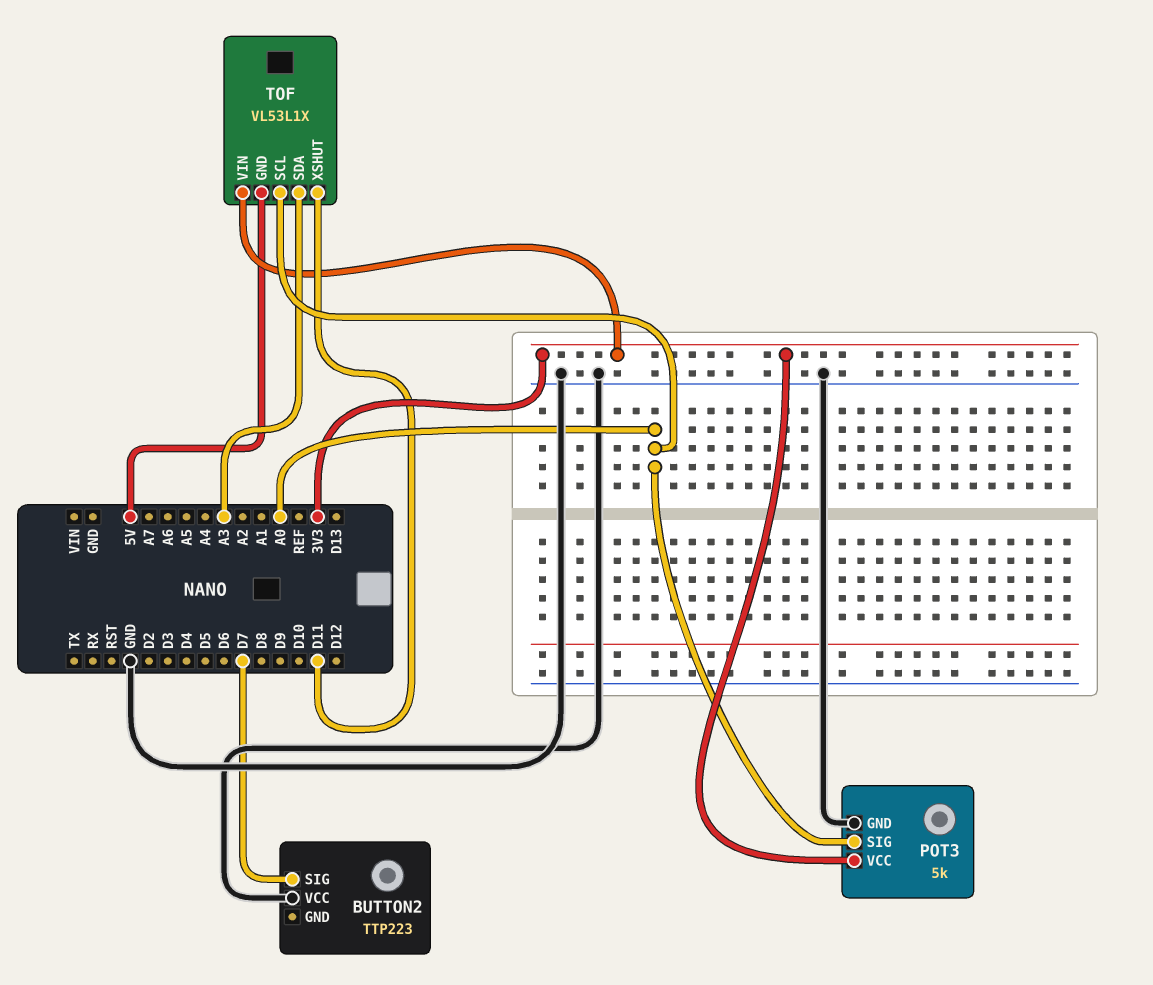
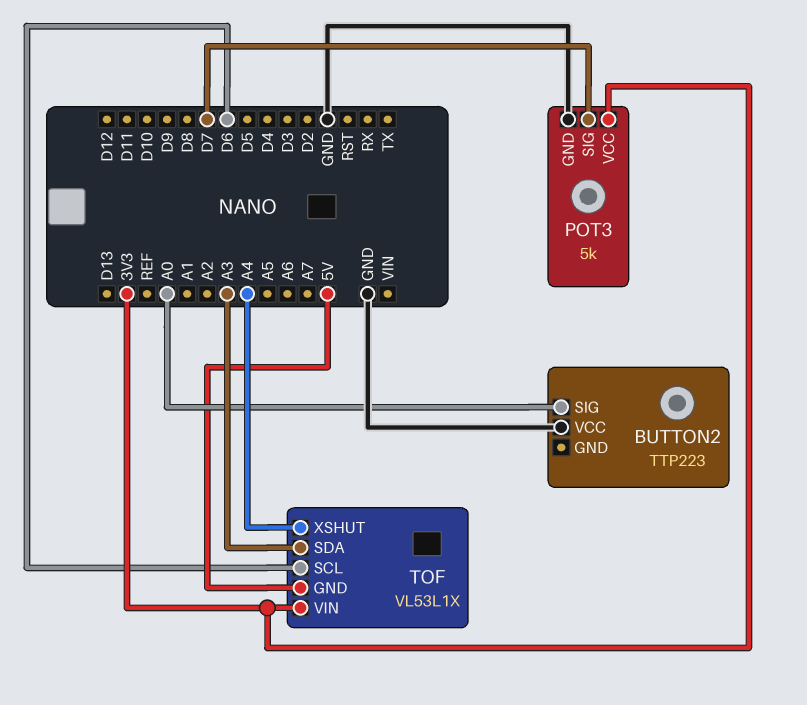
BUTTON2 pin SIG: D7 -> A0
POT3 pin SIG: A0 -> D7
TOF pin SCL: A0 -> D6
TOF pin XSHUT: D11 -> A4

